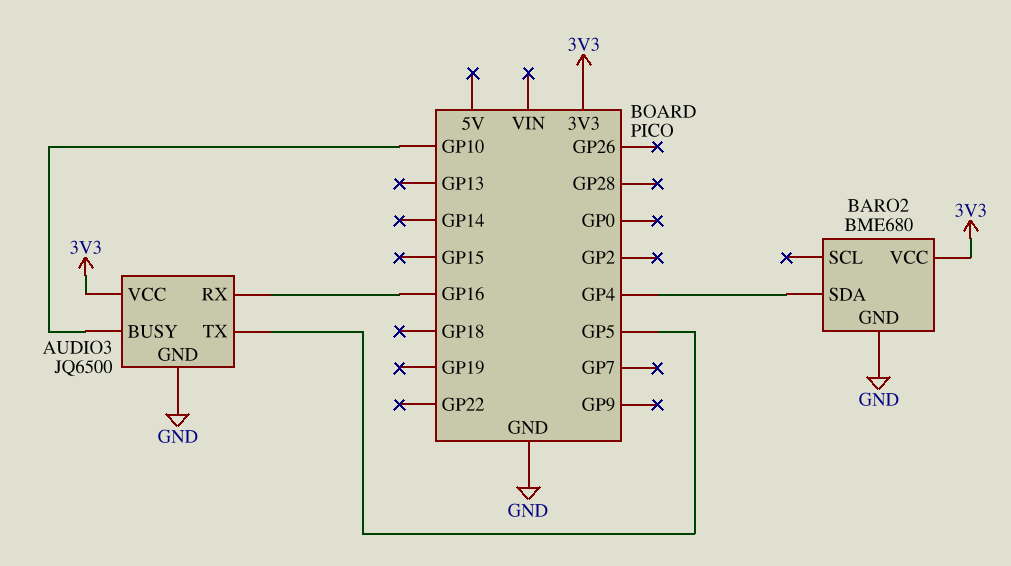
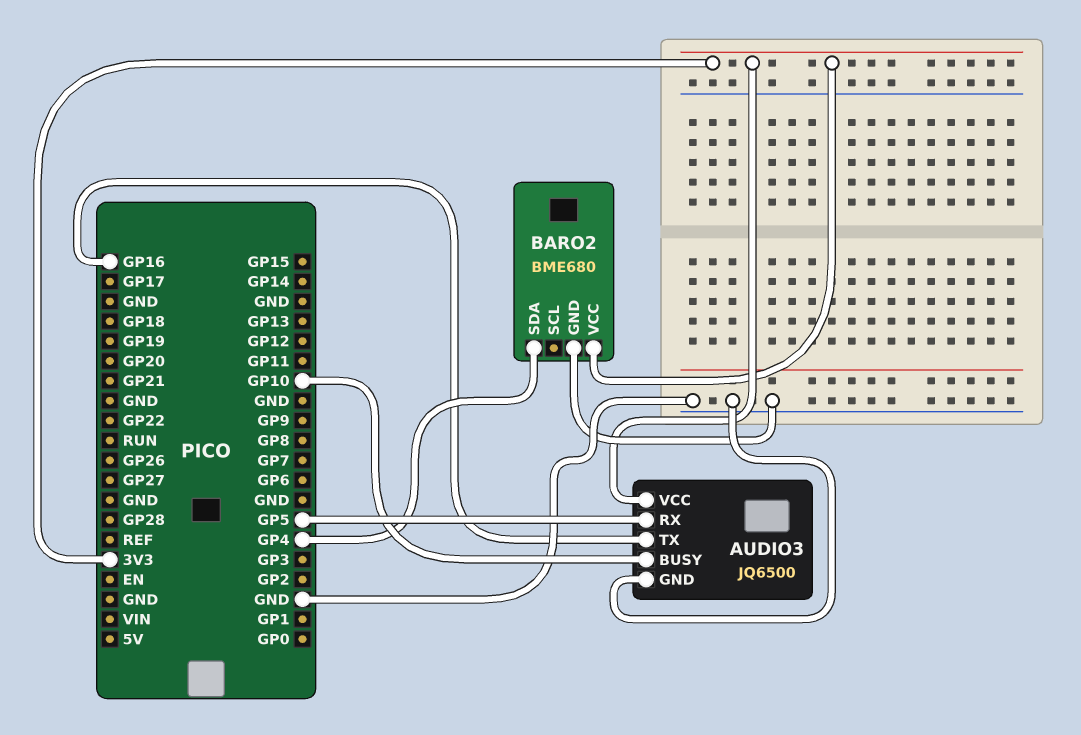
AUDIO3 pin RX: GP16 -> GP5
AUDIO3 pin TX: GP5 -> GP16

